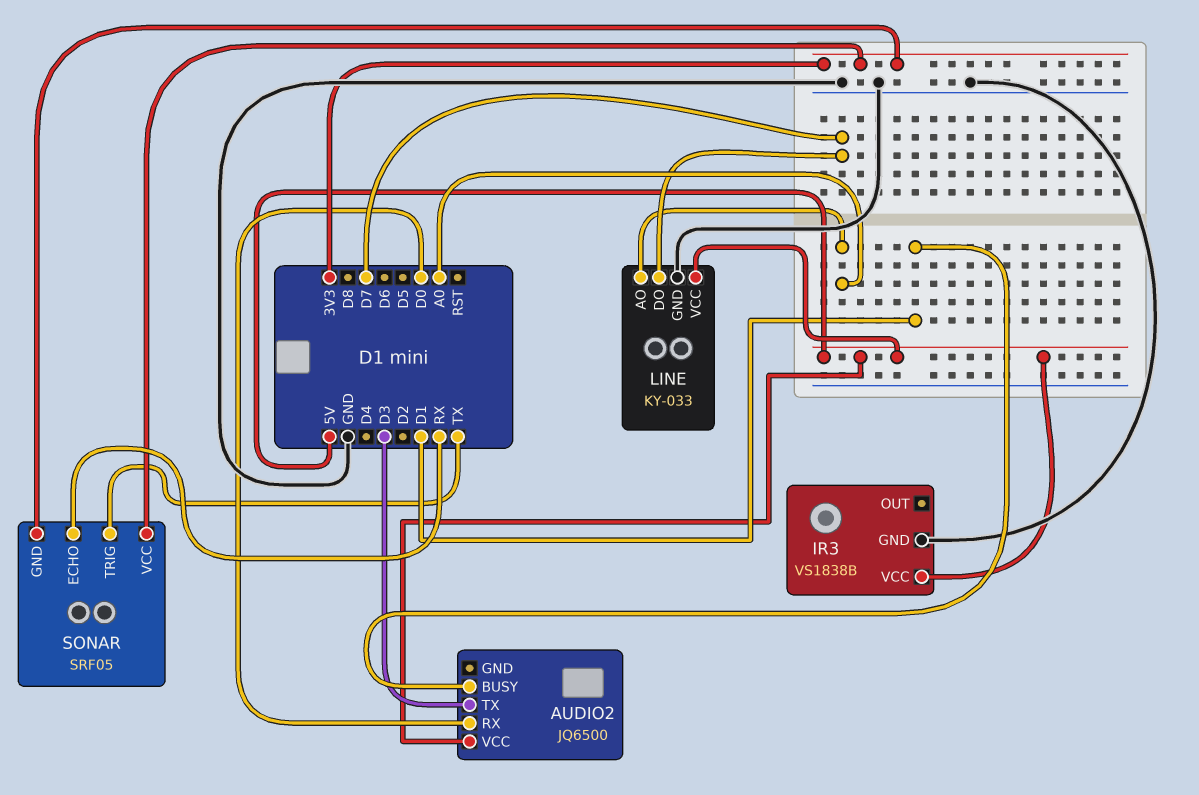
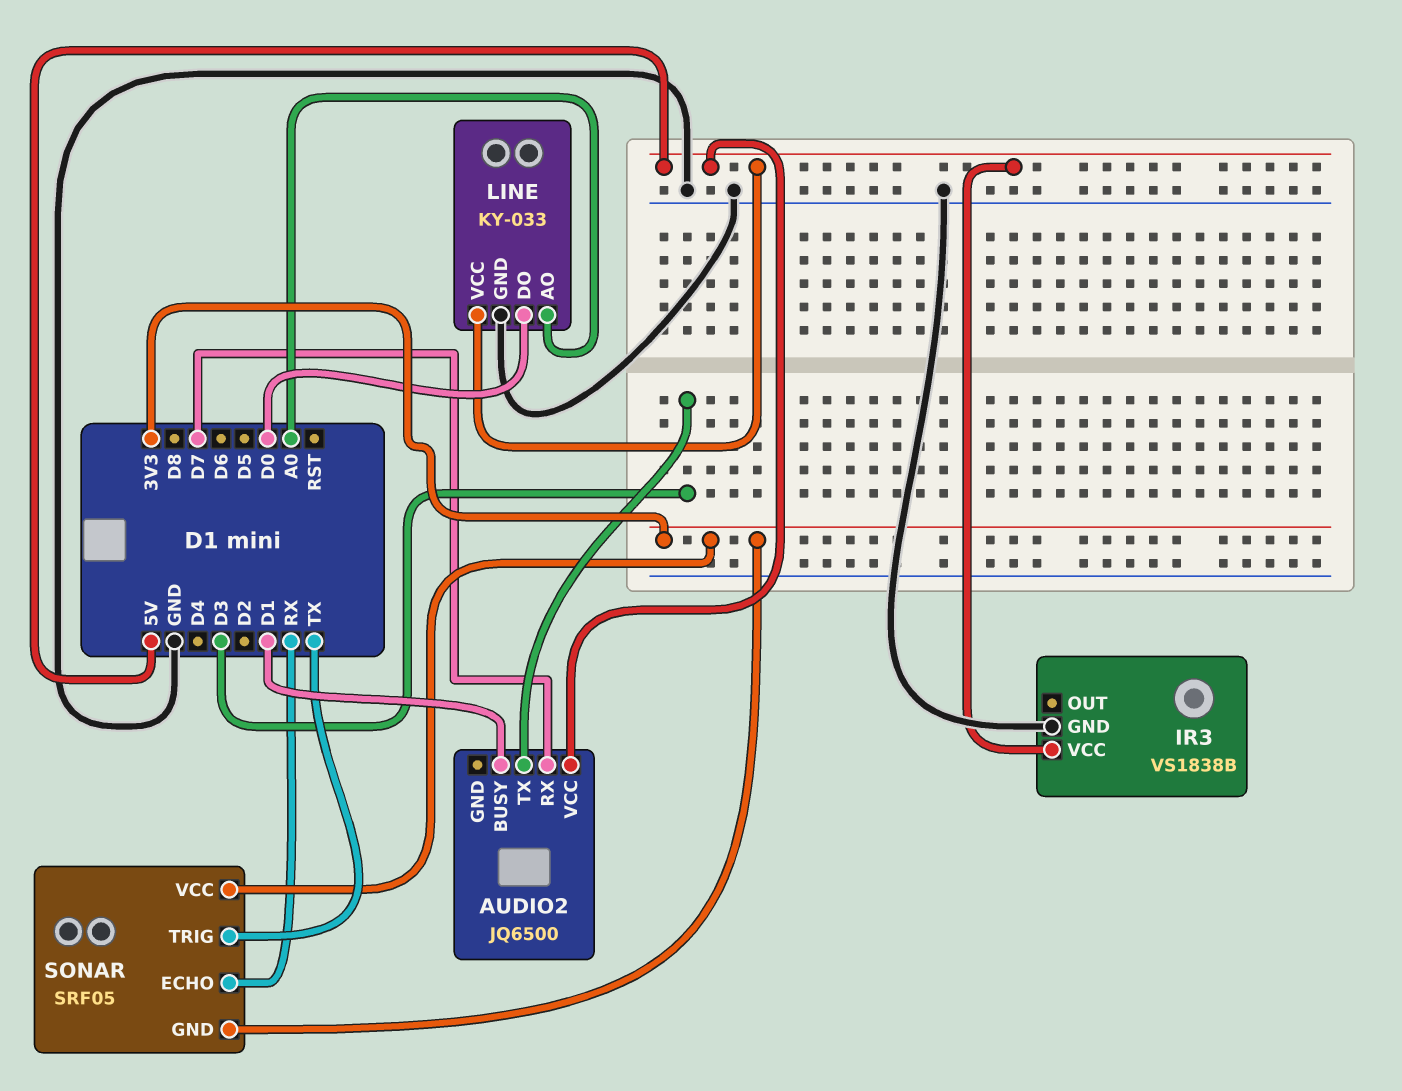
AUDIO2 pin RX: D0 -> D7
LINE pin DO: D7 -> D0

